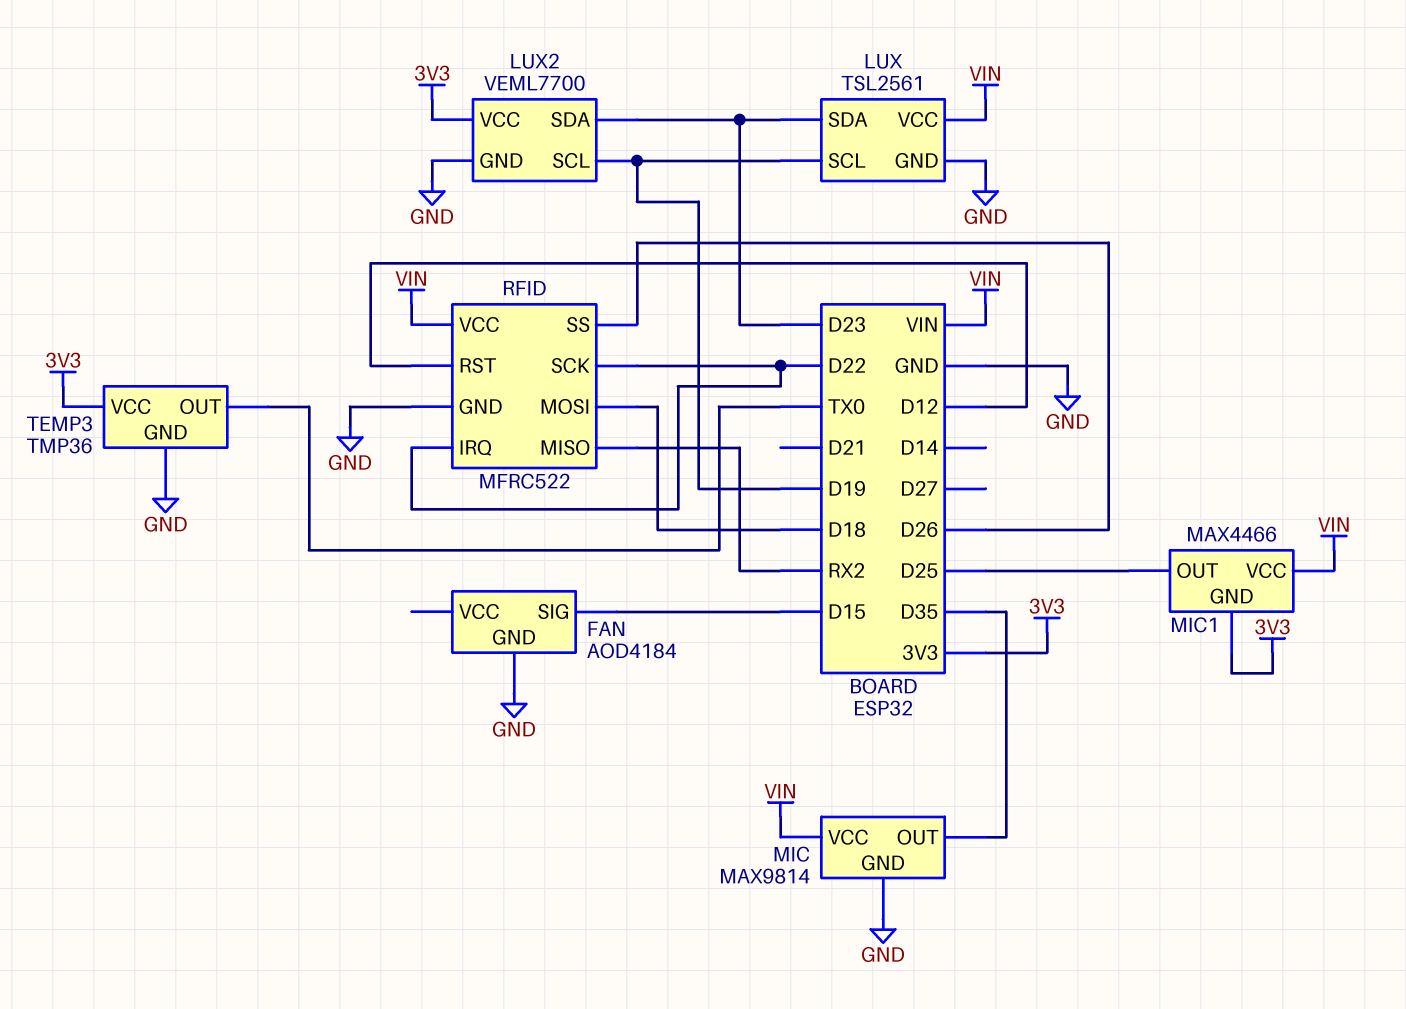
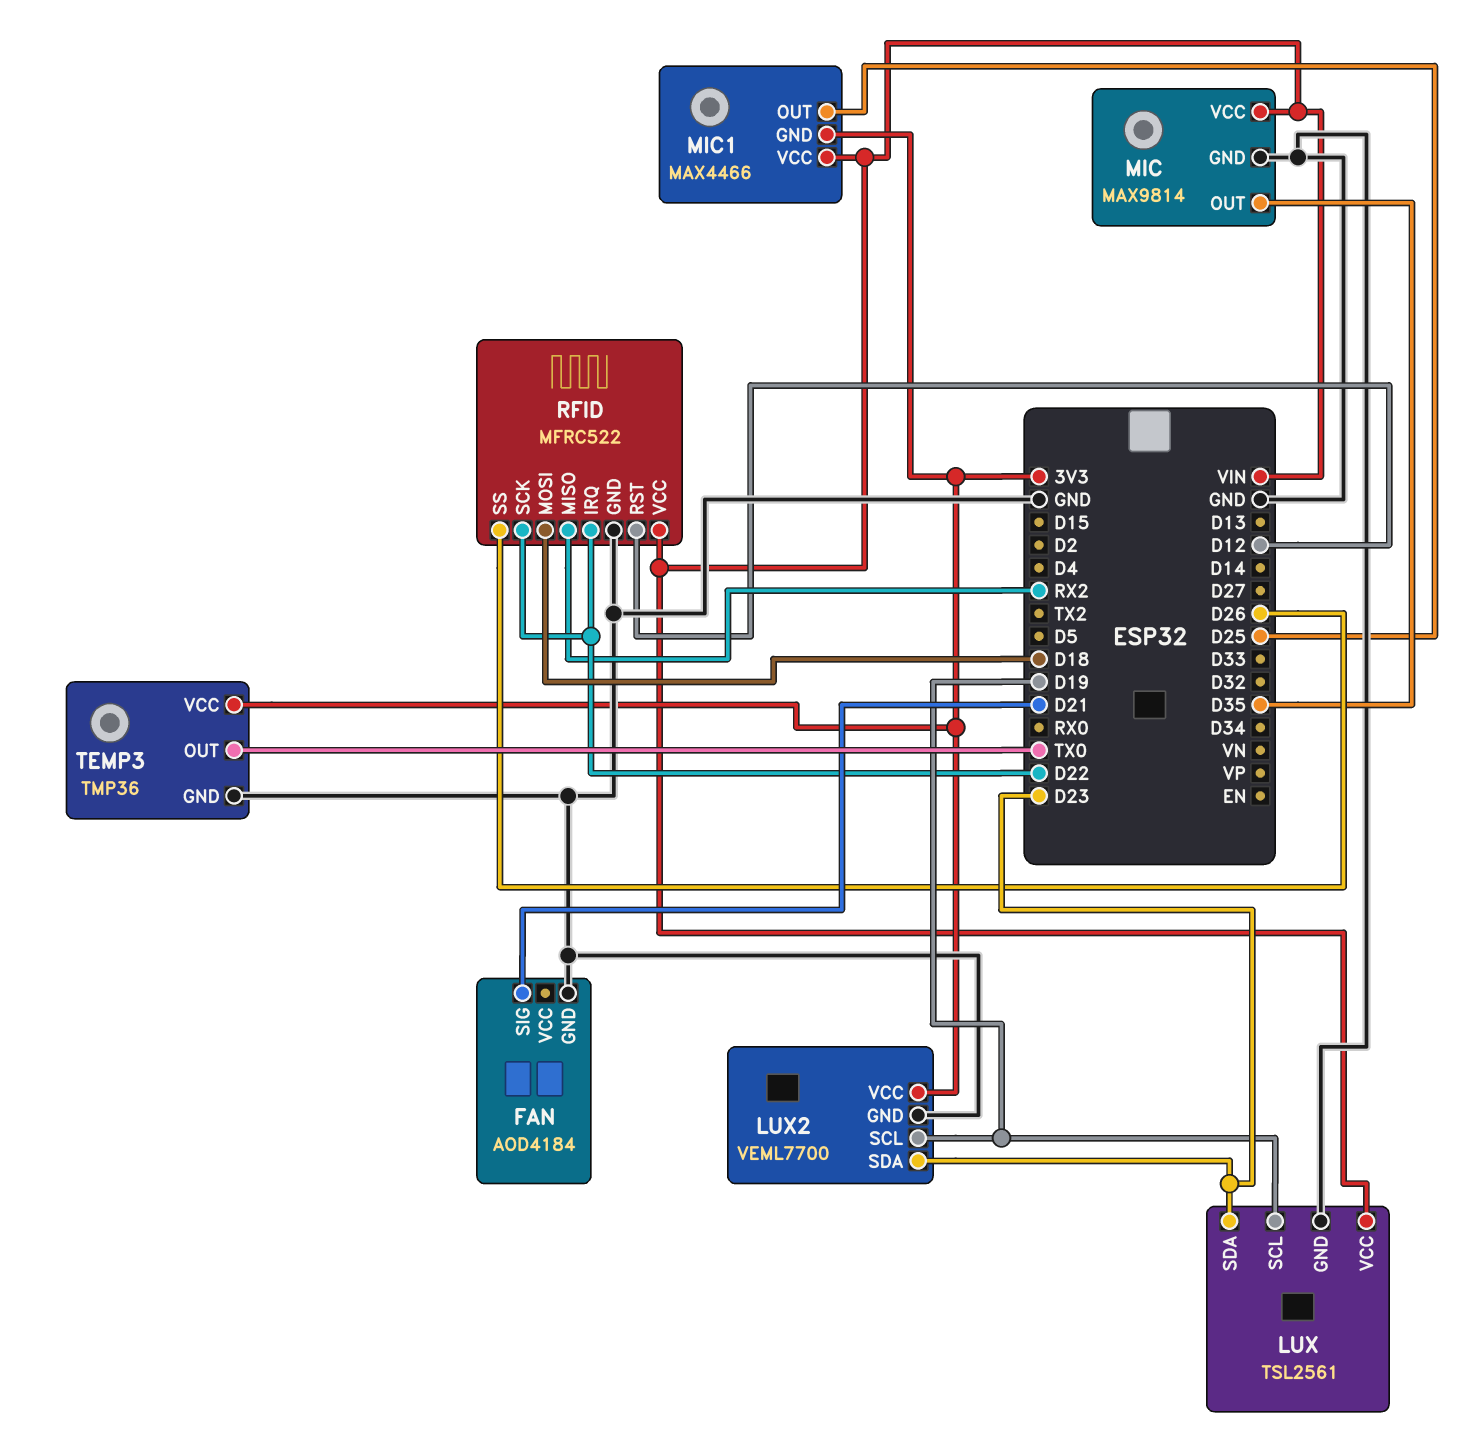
FAN pin SIG: D15 -> D21

